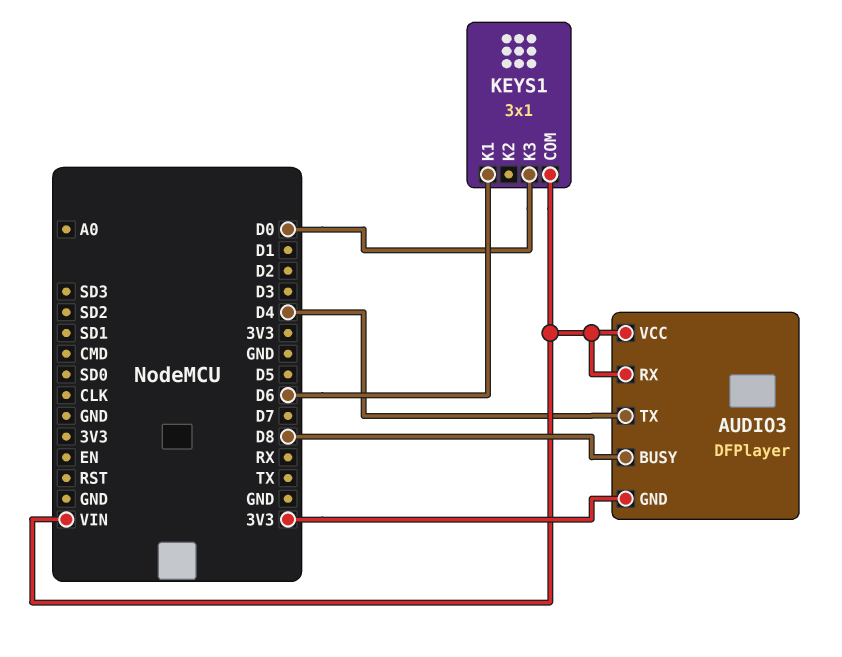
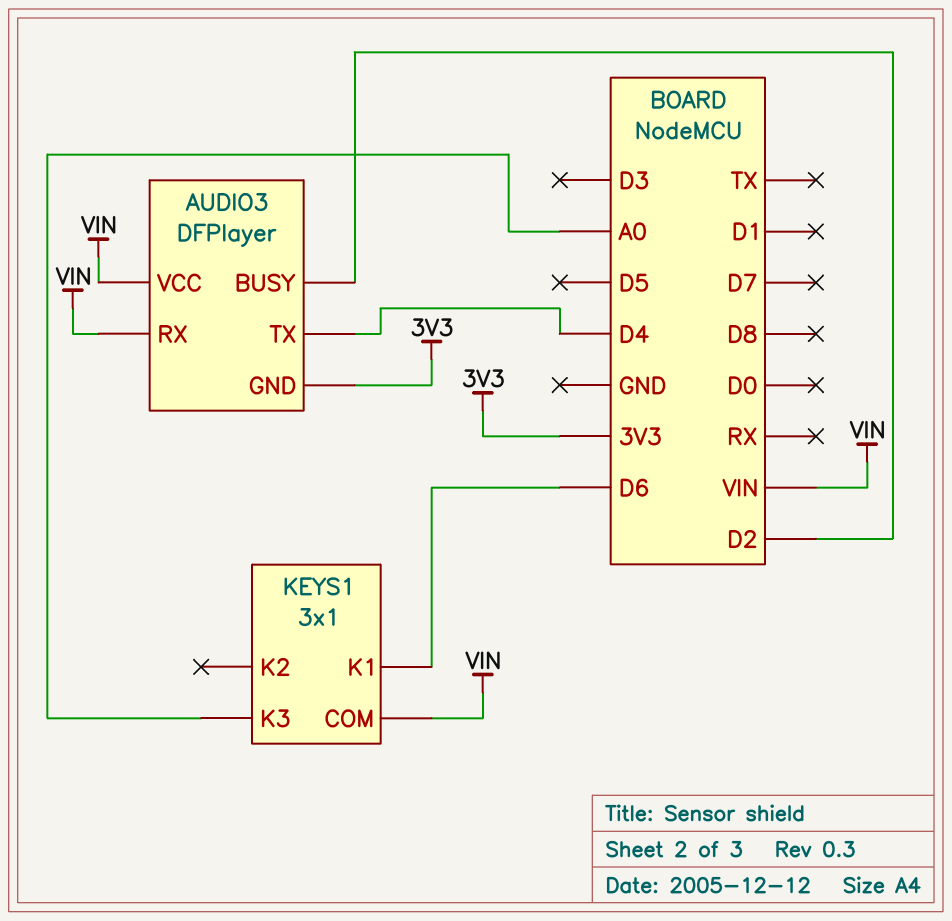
AUDIO3 pin BUSY: D8 -> D2
KEYS1 pin K3: D0 -> A0

